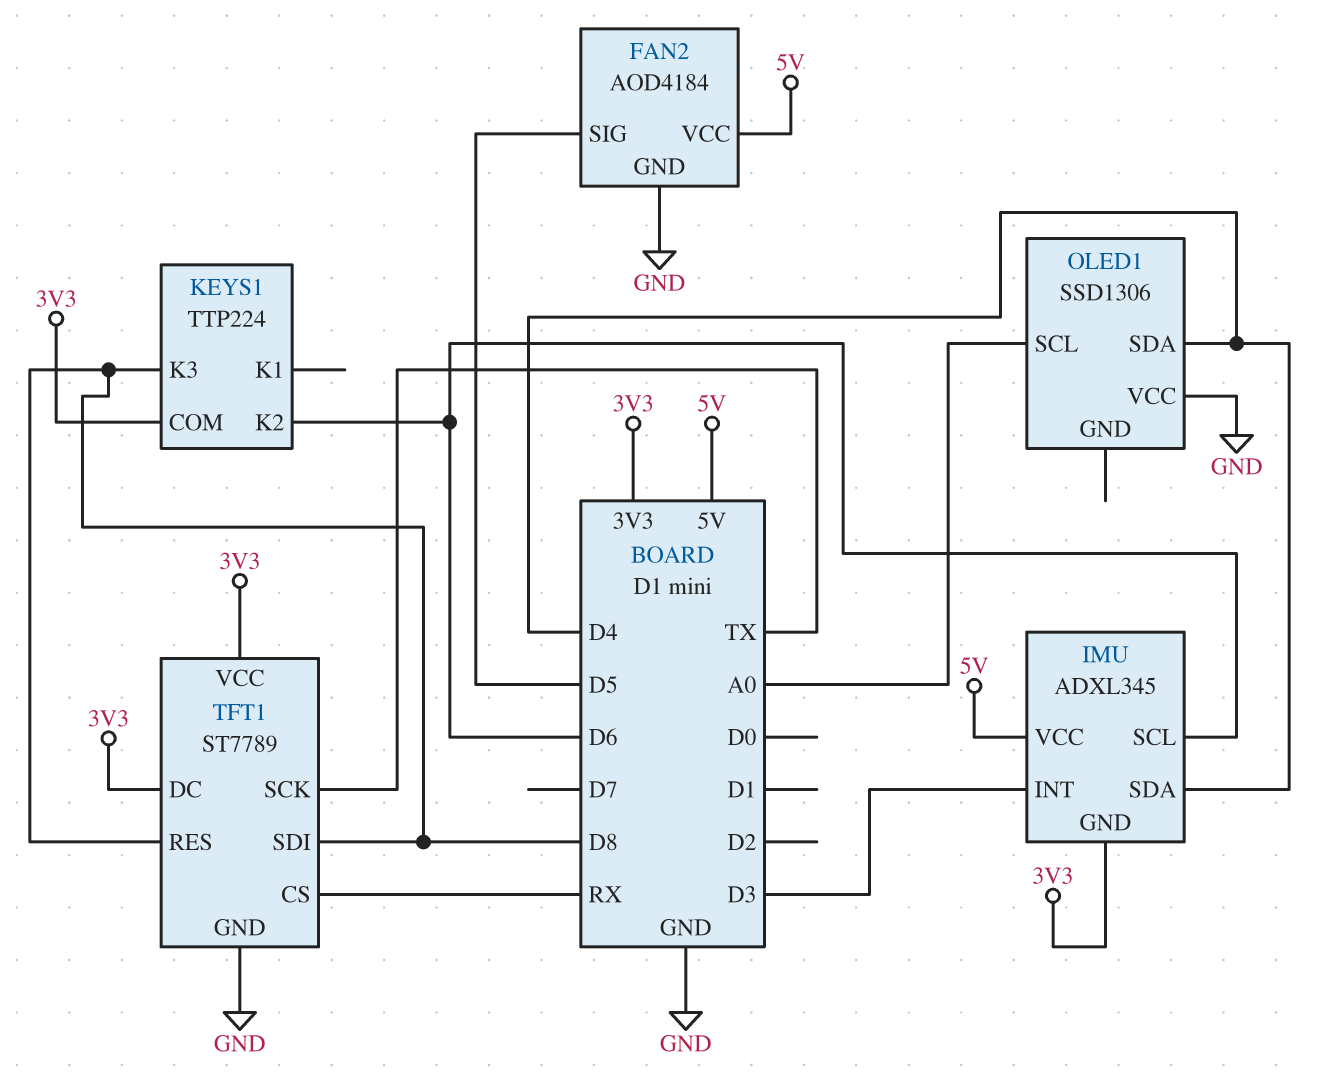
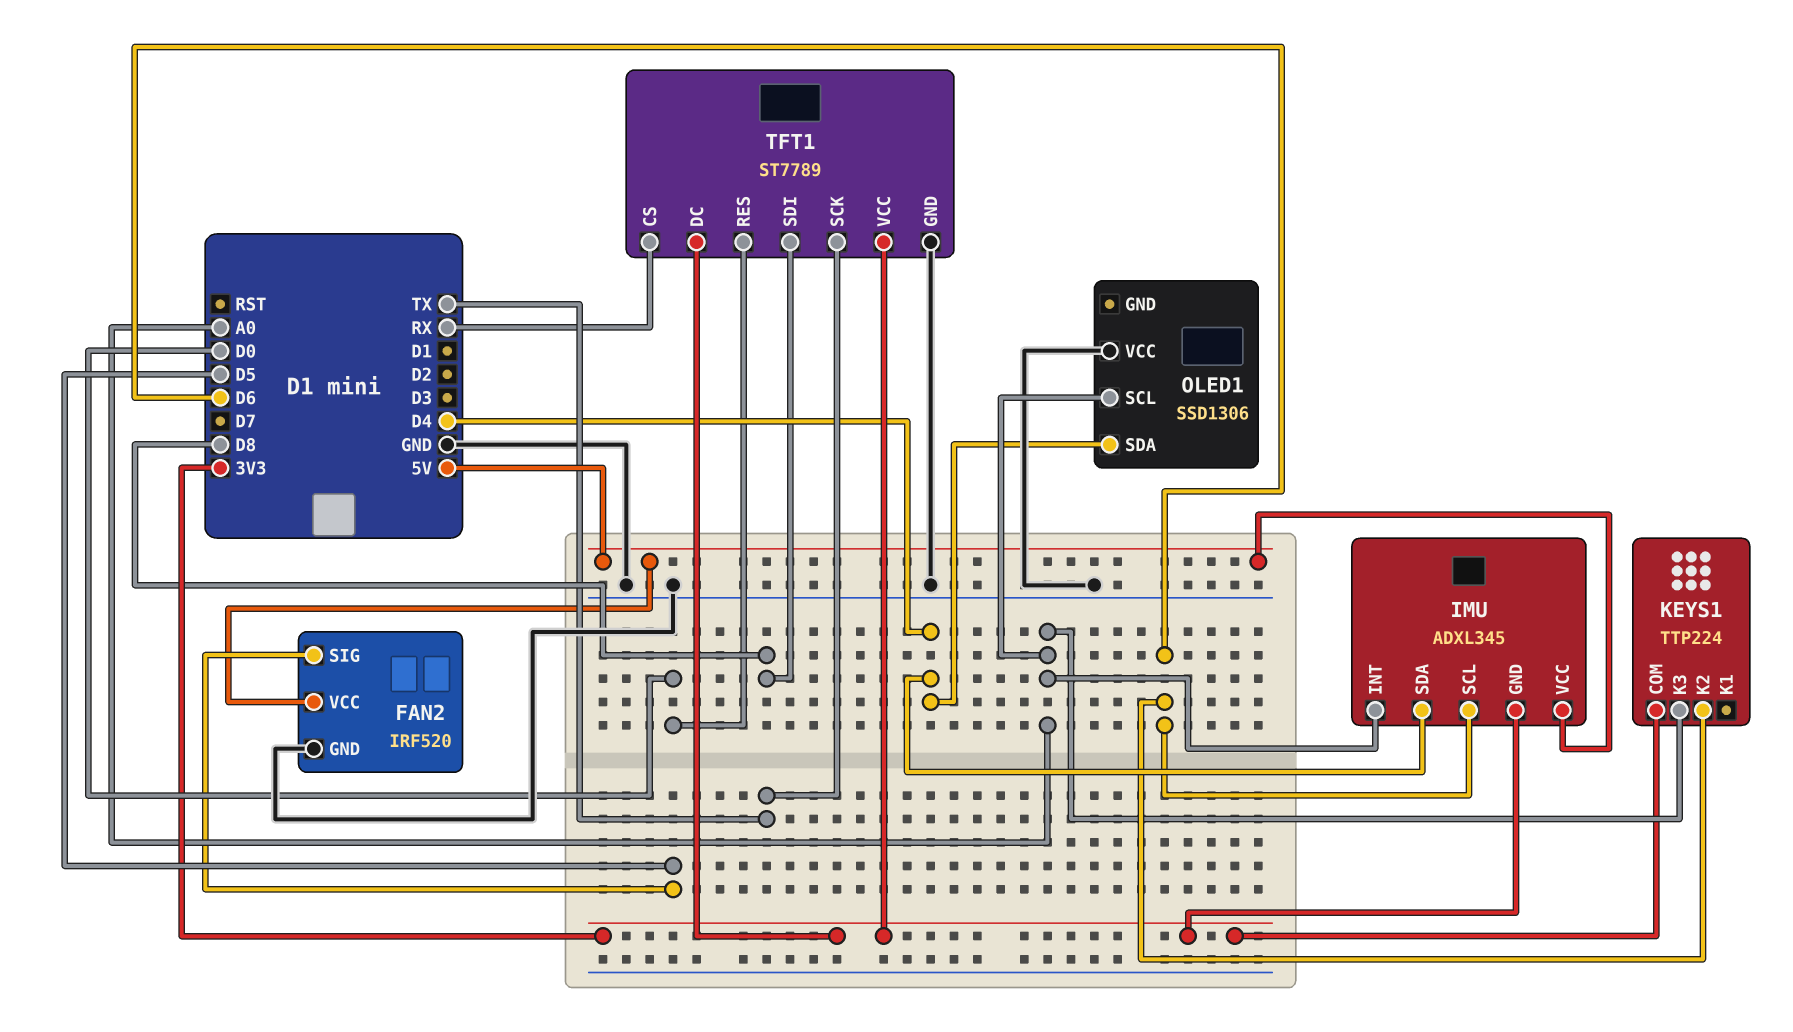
FAN2: AOD4184 -> IRF520
IMU pin INT: D3 -> A0
KEYS1 pin K3: D8 -> A0
TFT1 pin RES: D8 -> D0

